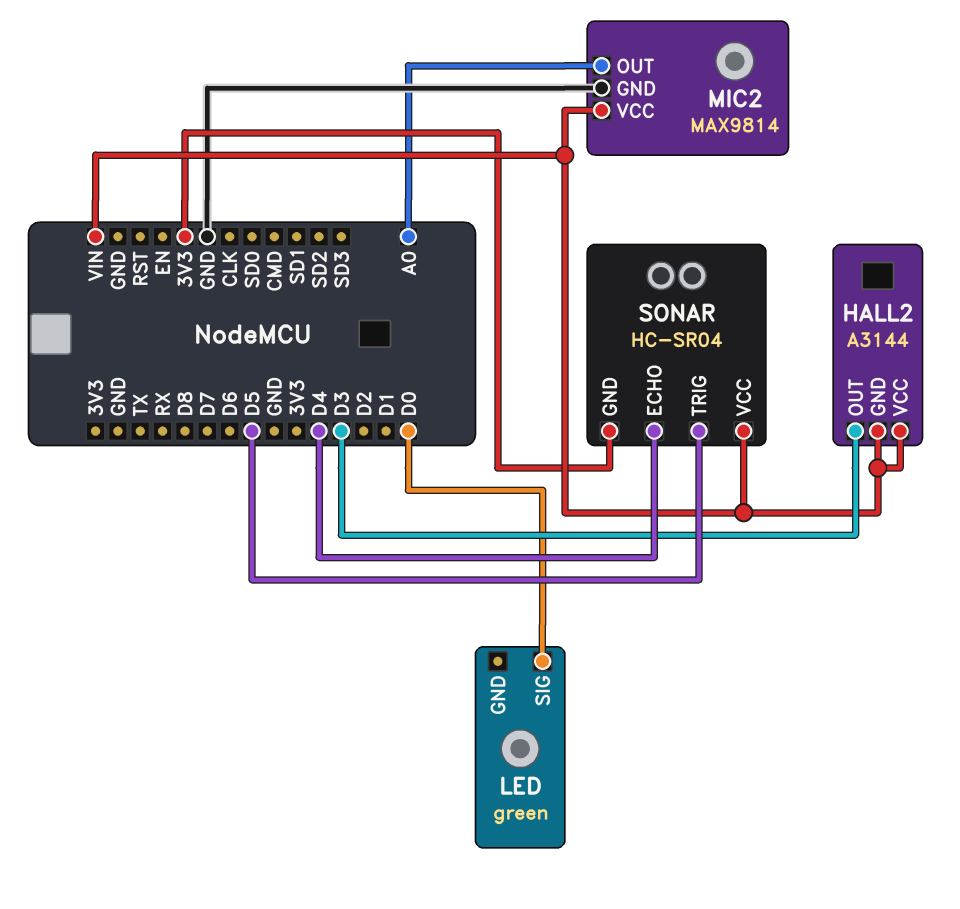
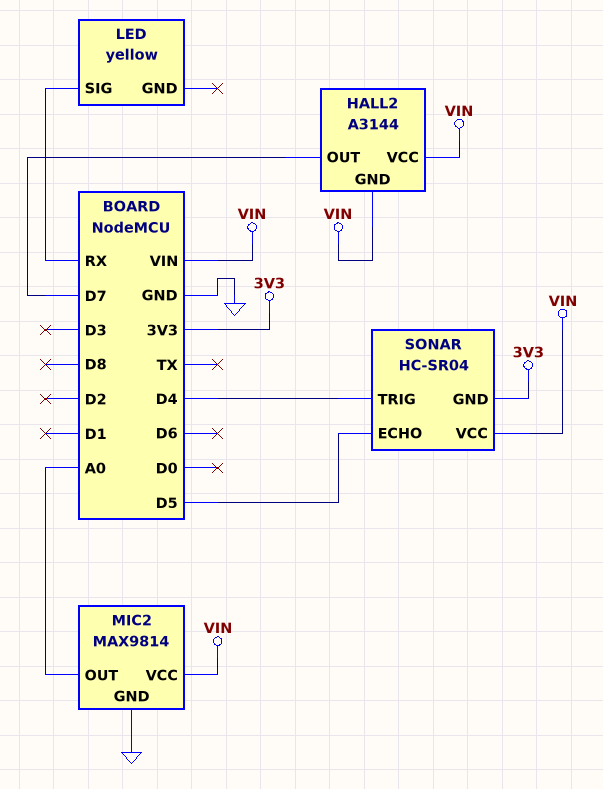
HALL2 pin OUT: D3 -> D7
LED: green -> yellow
LED pin SIG: D0 -> RX
SONAR pin ECHO: D4 -> D5
SONAR pin TRIG: D5 -> D4

